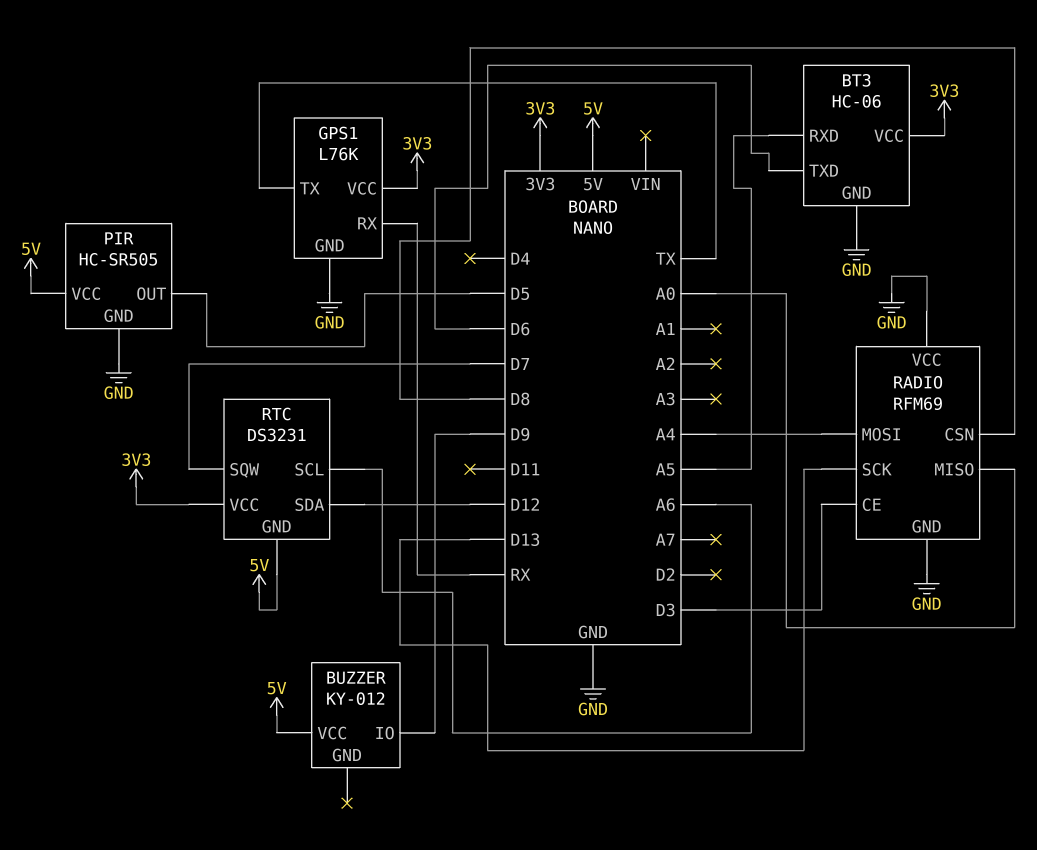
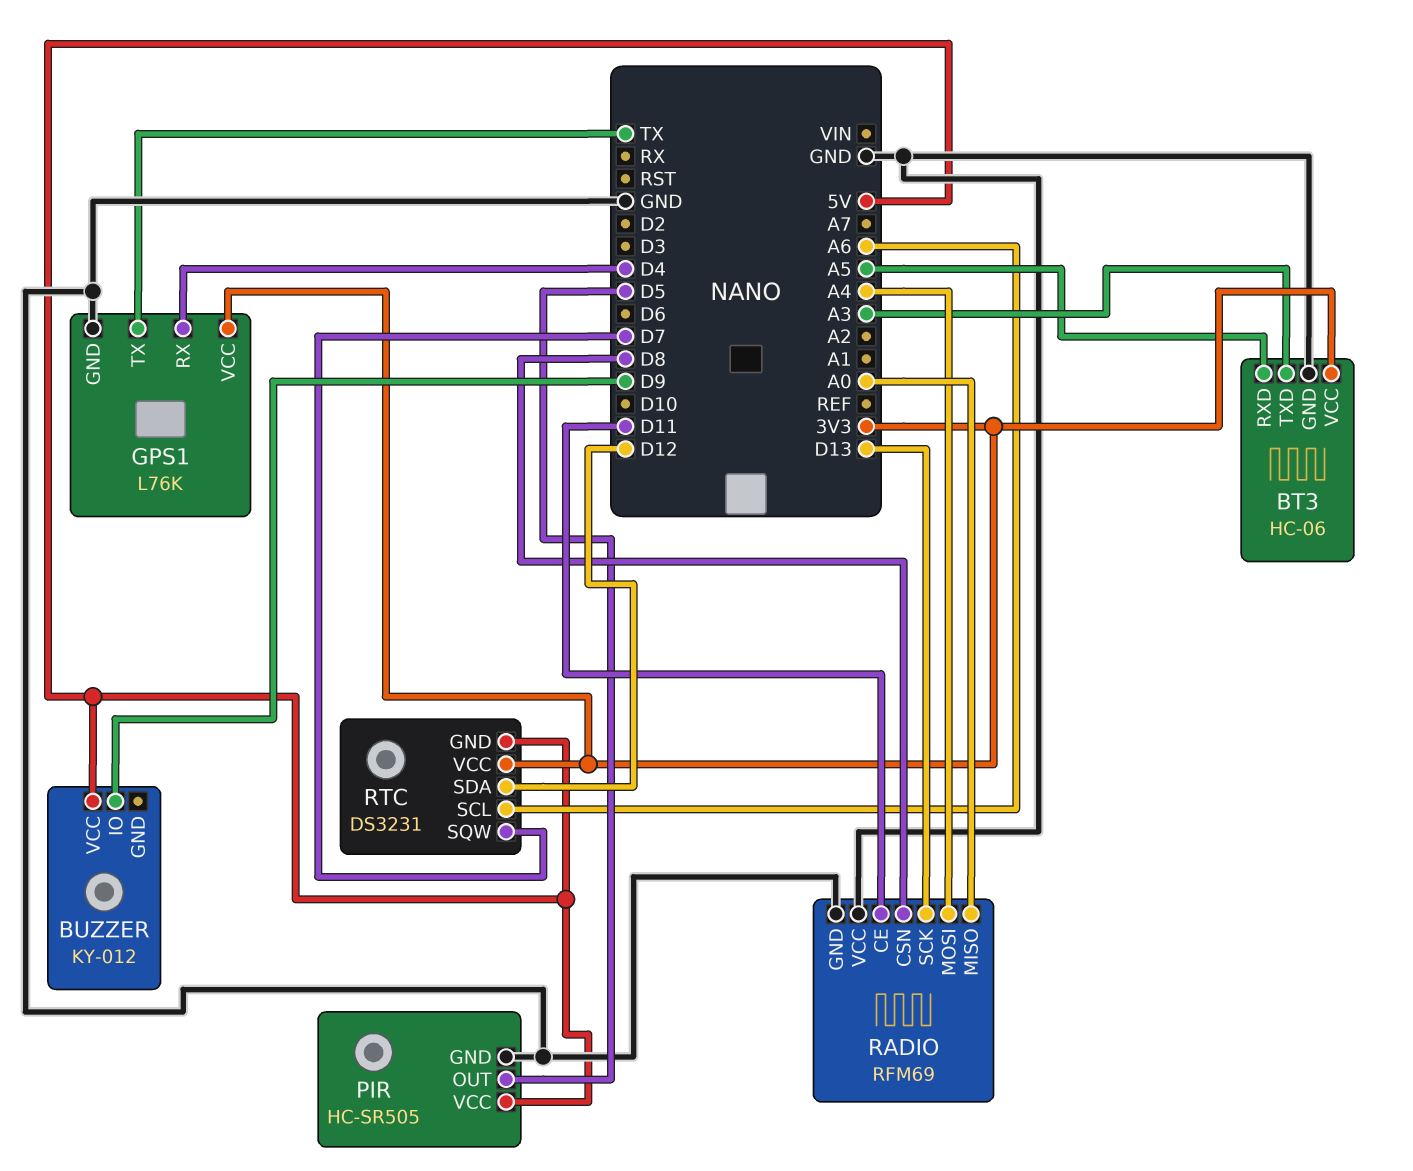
BT3 pin TXD: D6 -> A3
GPS1 pin RX: RX -> D4
RADIO pin CE: D3 -> D11

